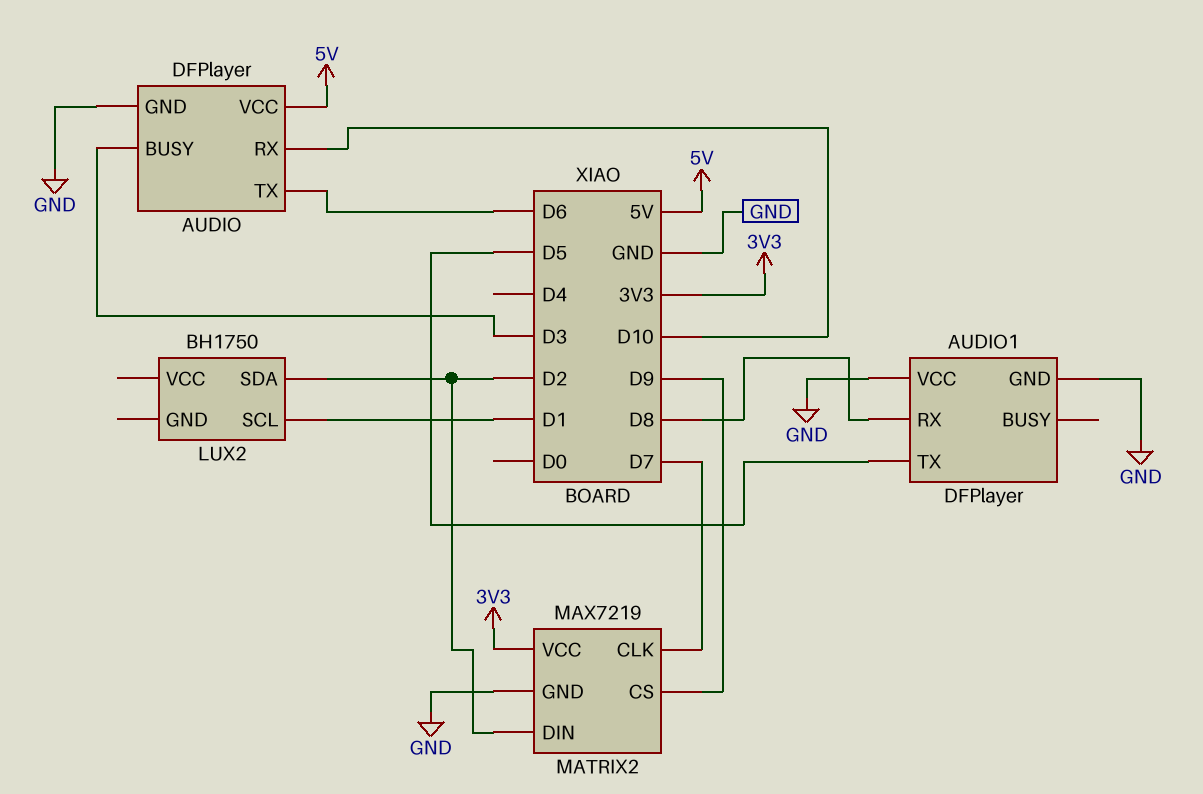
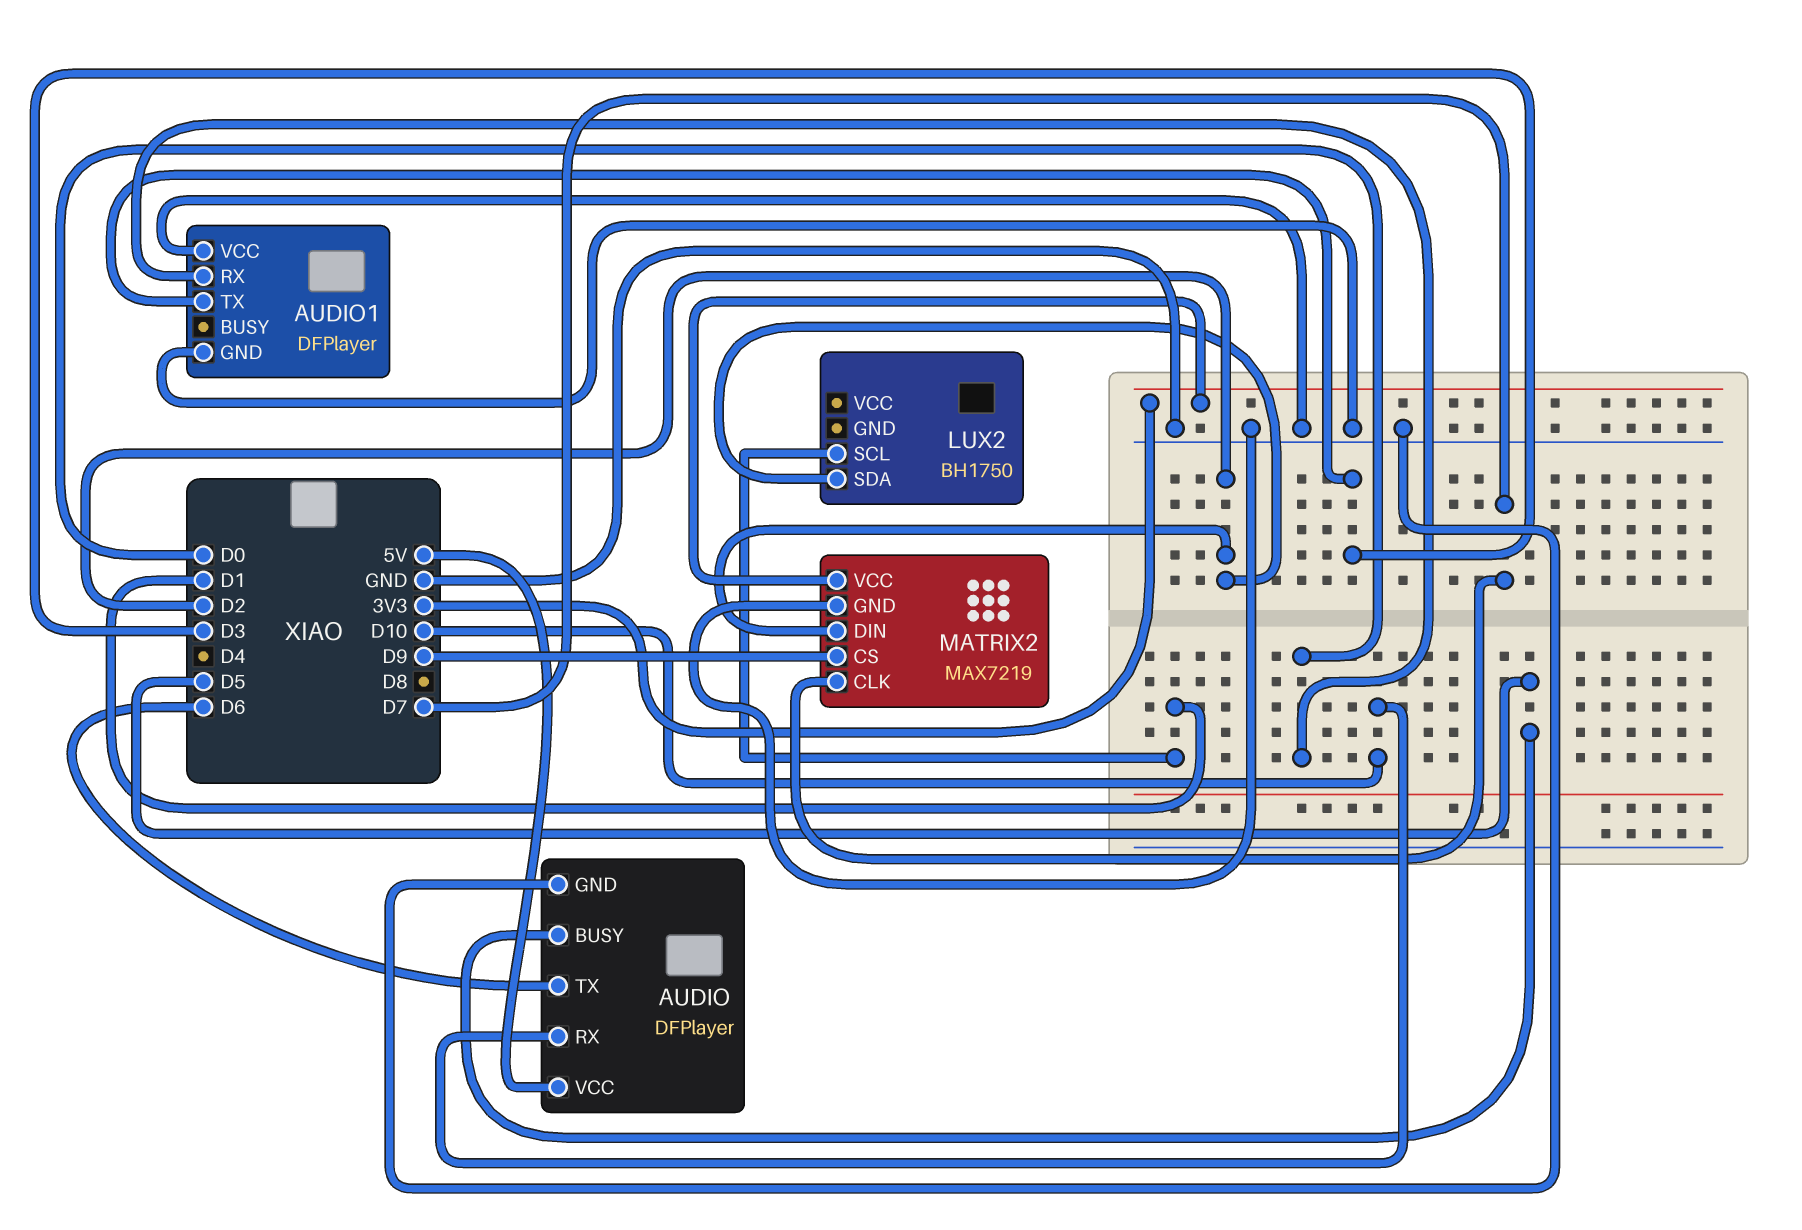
AUDIO pin BUSY: D3 -> D5
AUDIO1 pin RX: D8 -> D0
AUDIO1 pin TX: D5 -> D3

